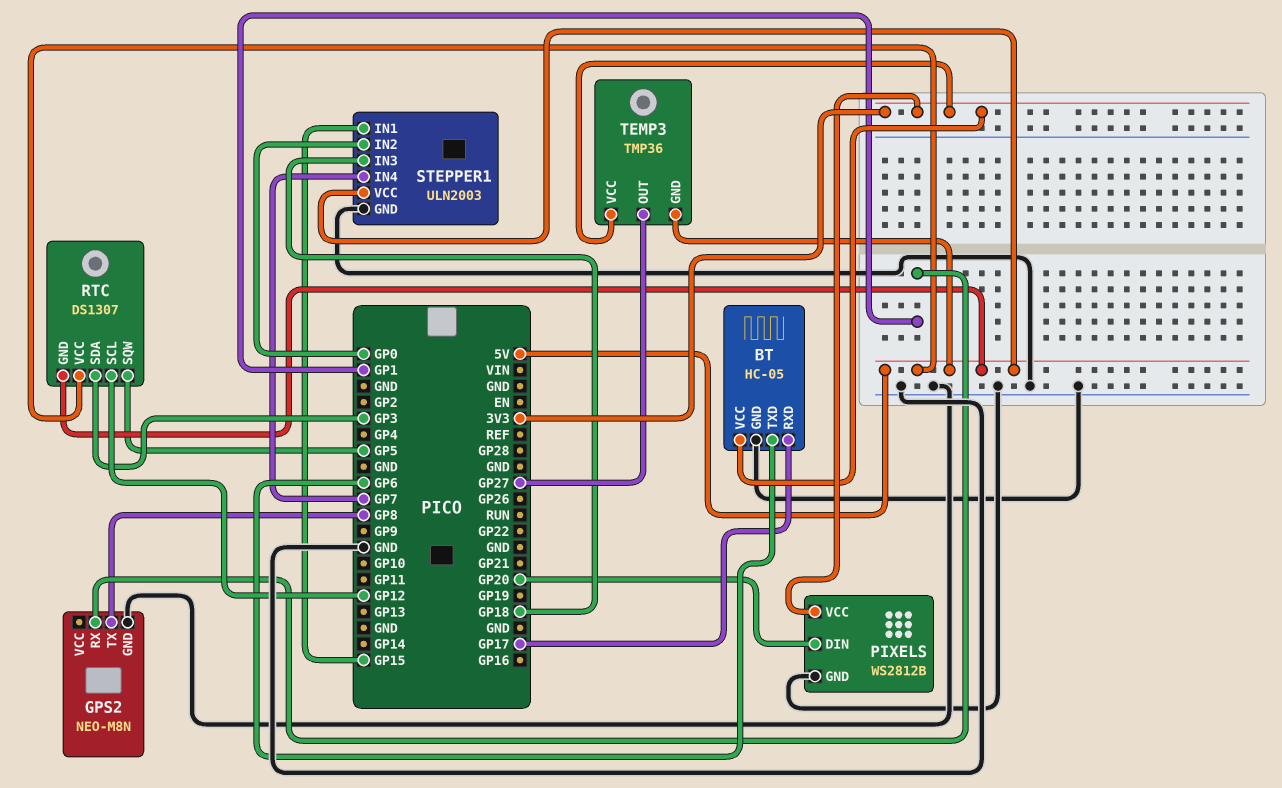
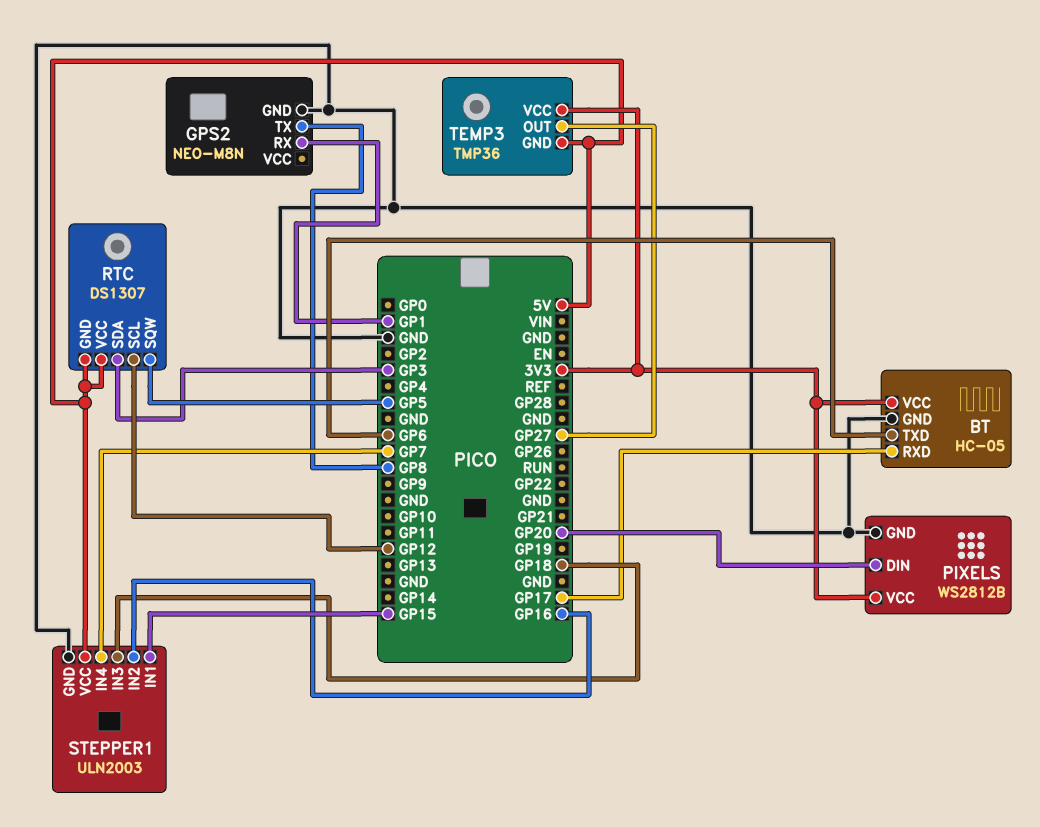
STEPPER1 pin IN2: GP0 -> GP16

